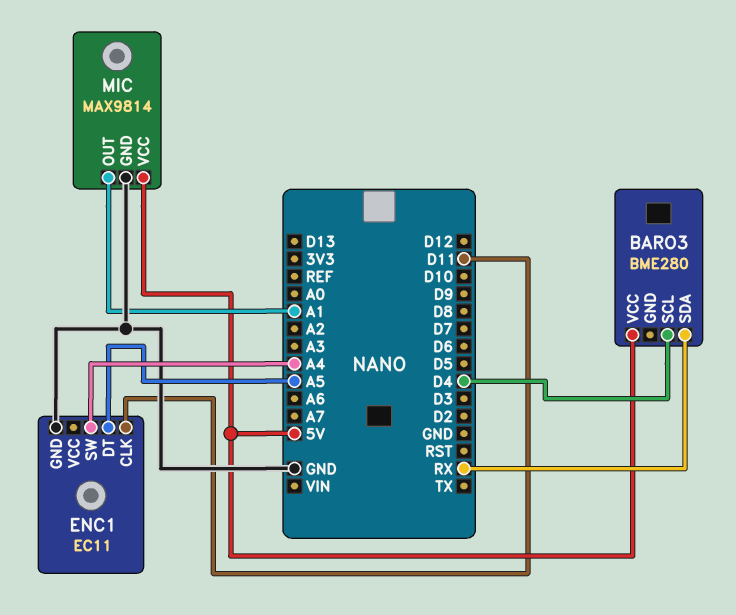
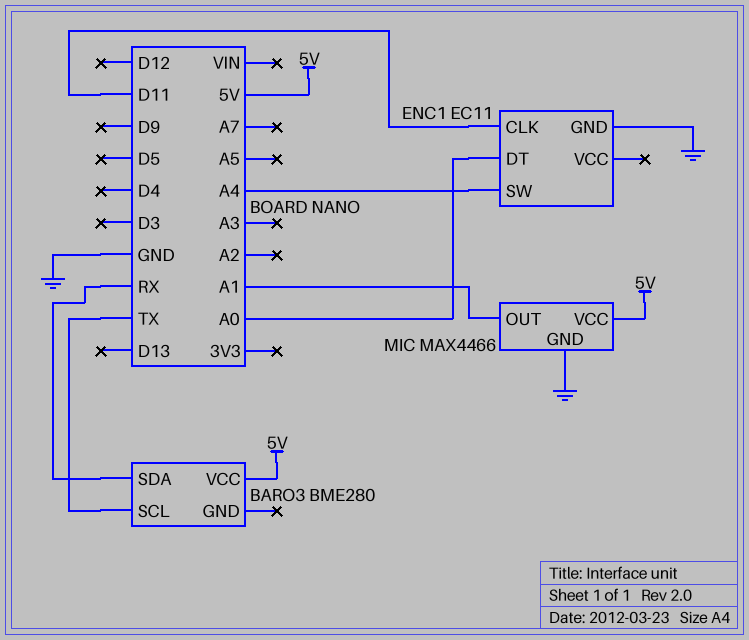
BARO3 pin SCL: D4 -> TX
ENC1 pin DT: A5 -> A0
MIC: MAX9814 -> MAX4466

